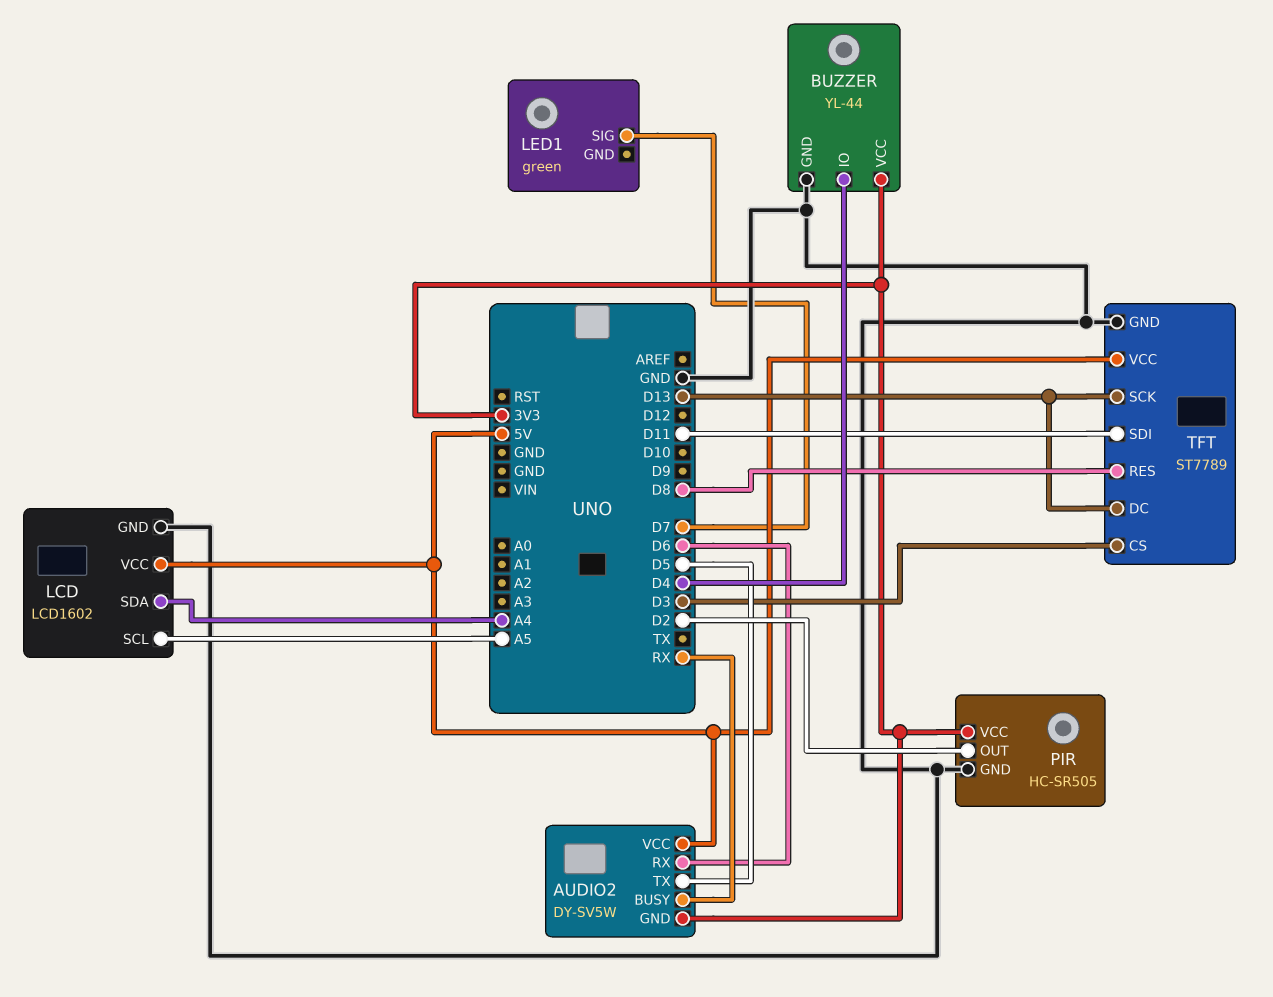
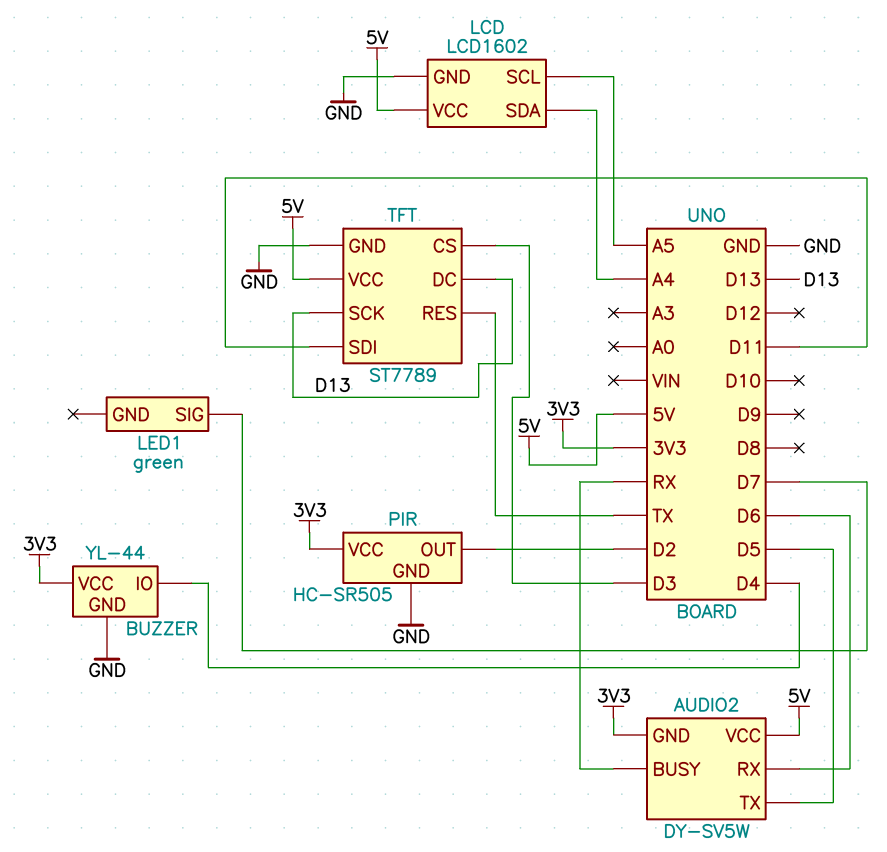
TFT pin RES: D8 -> TX

